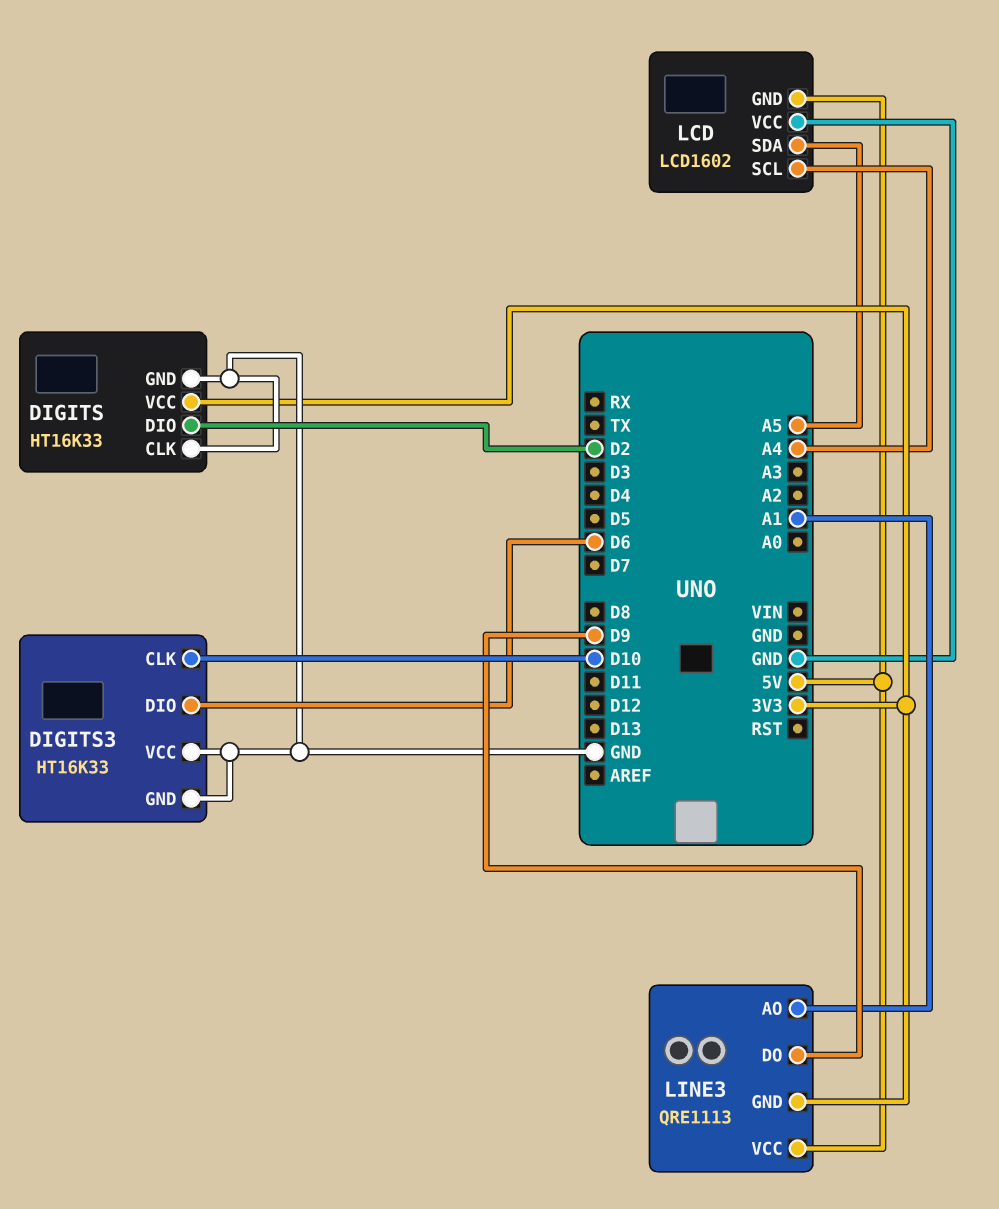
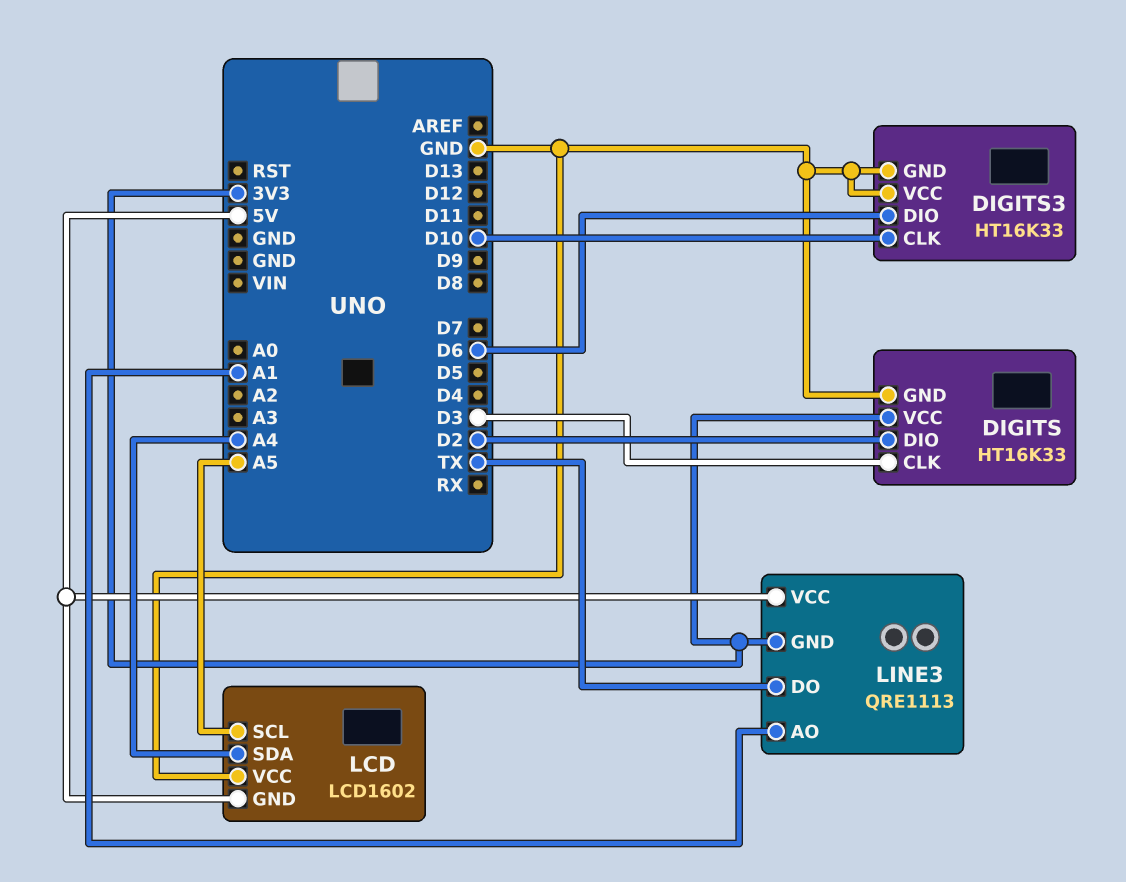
DIGITS pin CLK: GND -> D3
LCD pin SCL: A4 -> A5
LCD pin SDA: A5 -> A4
LINE3 pin DO: D9 -> TX

